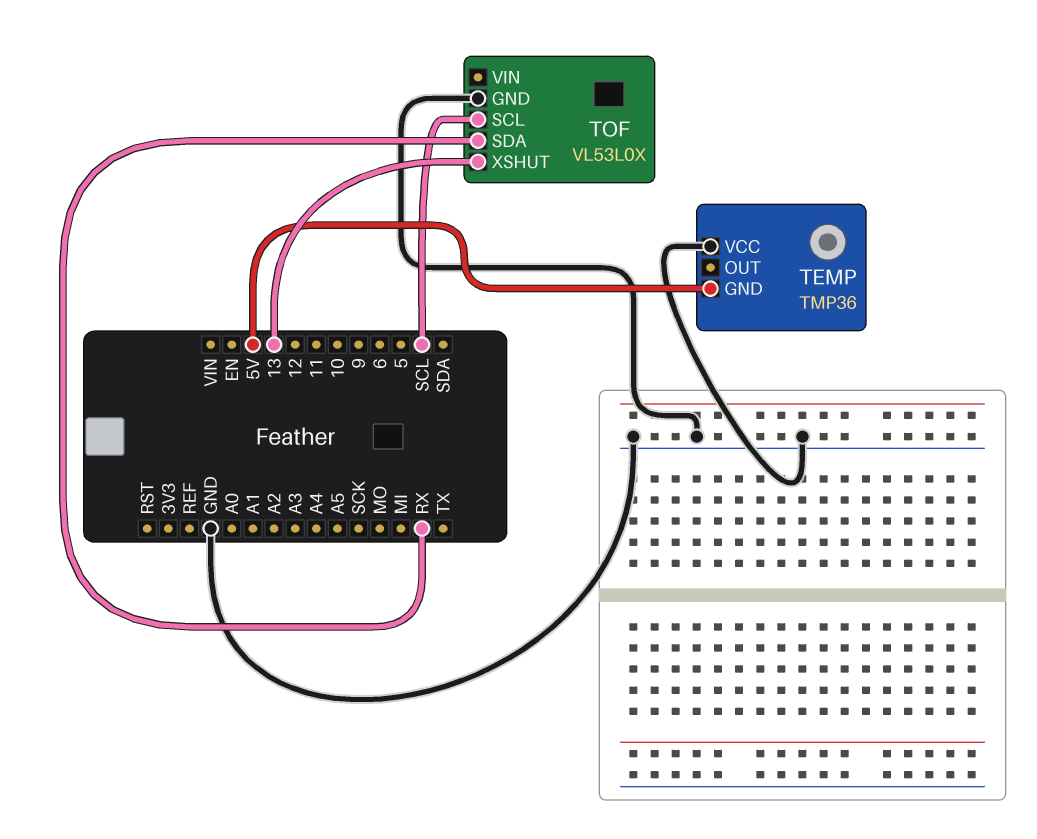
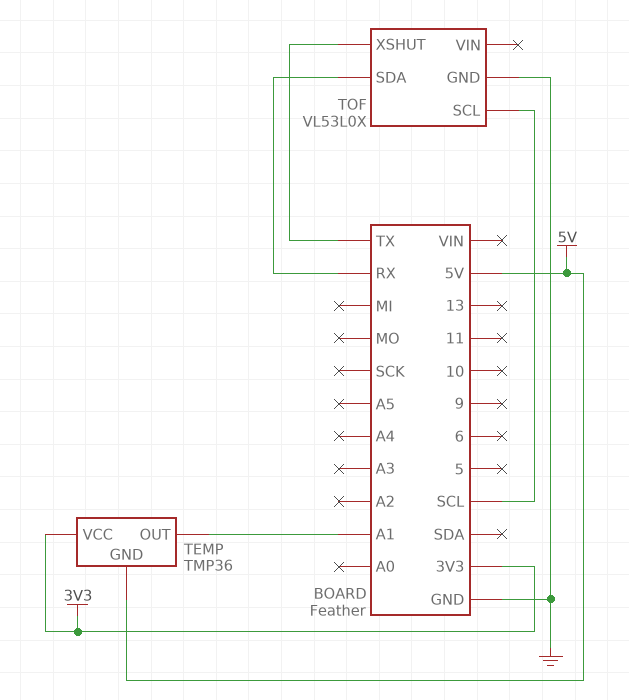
TEMP pin OUT: none -> A1
TEMP pin VCC: GND -> 3V3
TOF pin XSHUT: 13 -> TX

